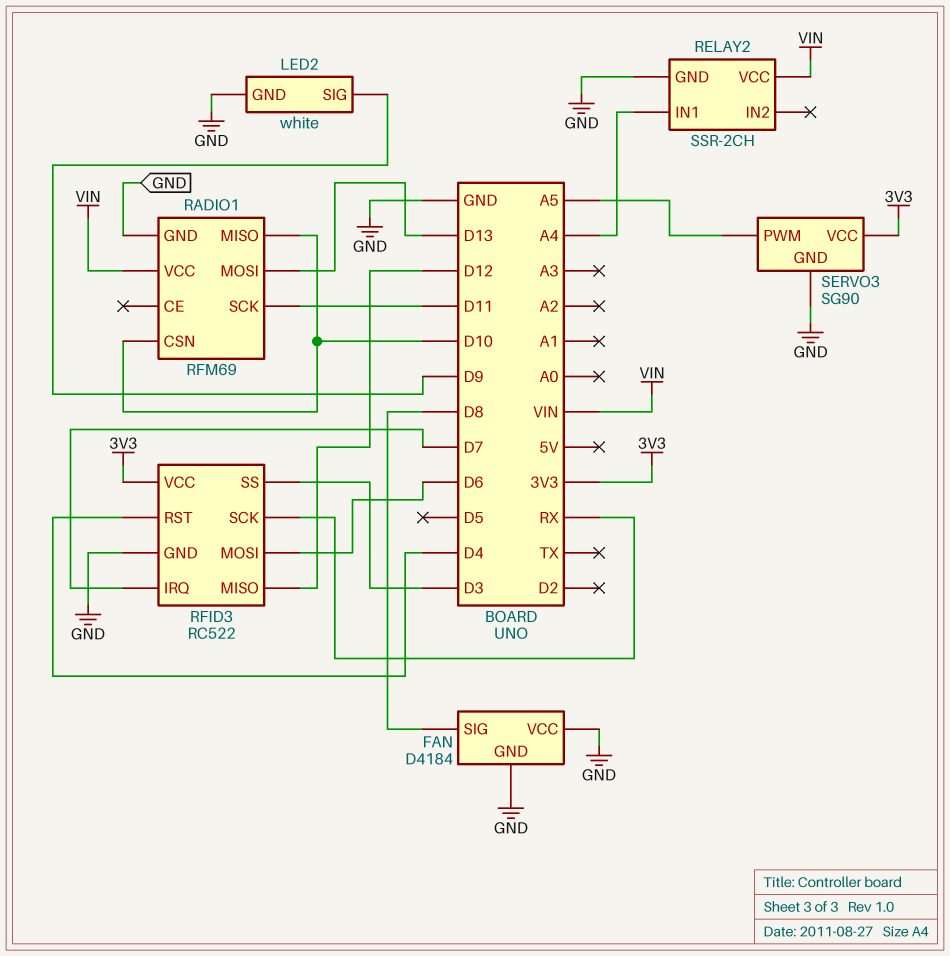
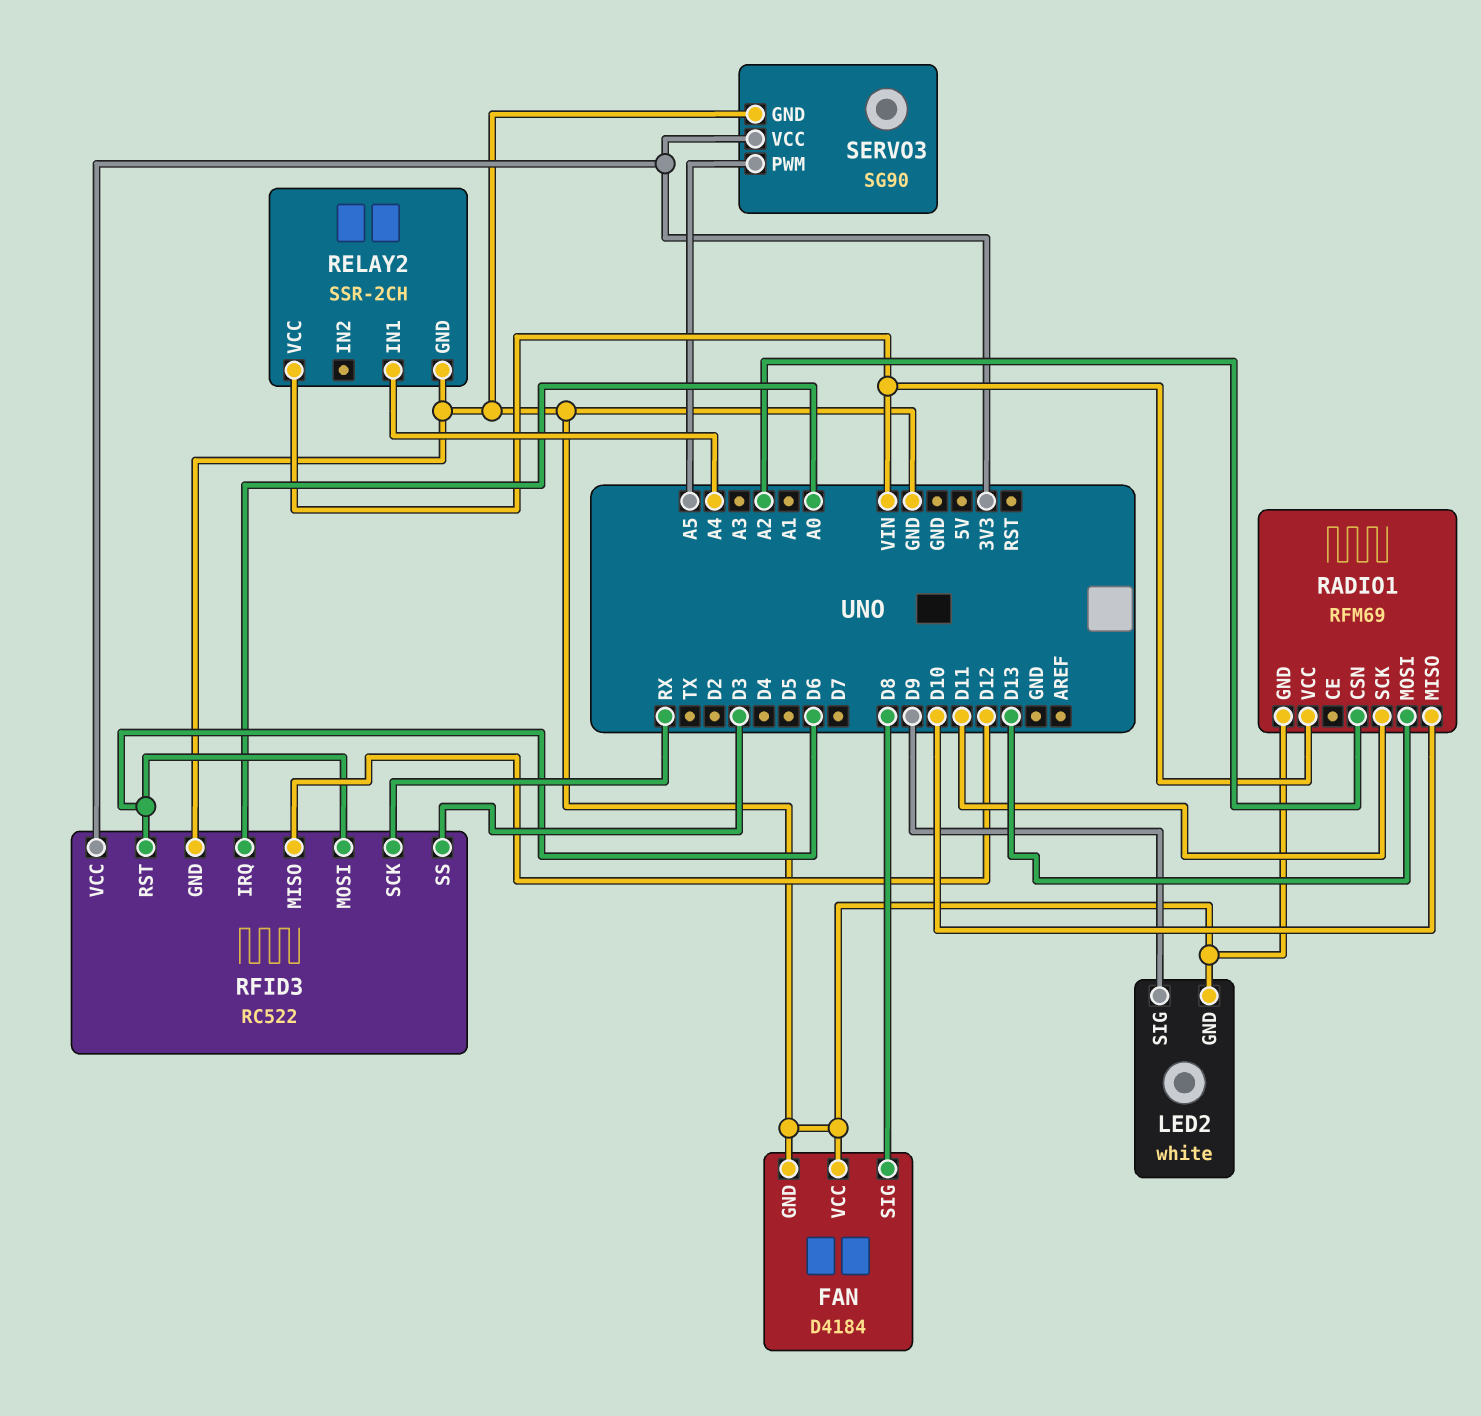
RADIO1 pin CSN: D10 -> A2
RFID3 pin IRQ: D7 -> A0
RFID3 pin RST: D4 -> D6

